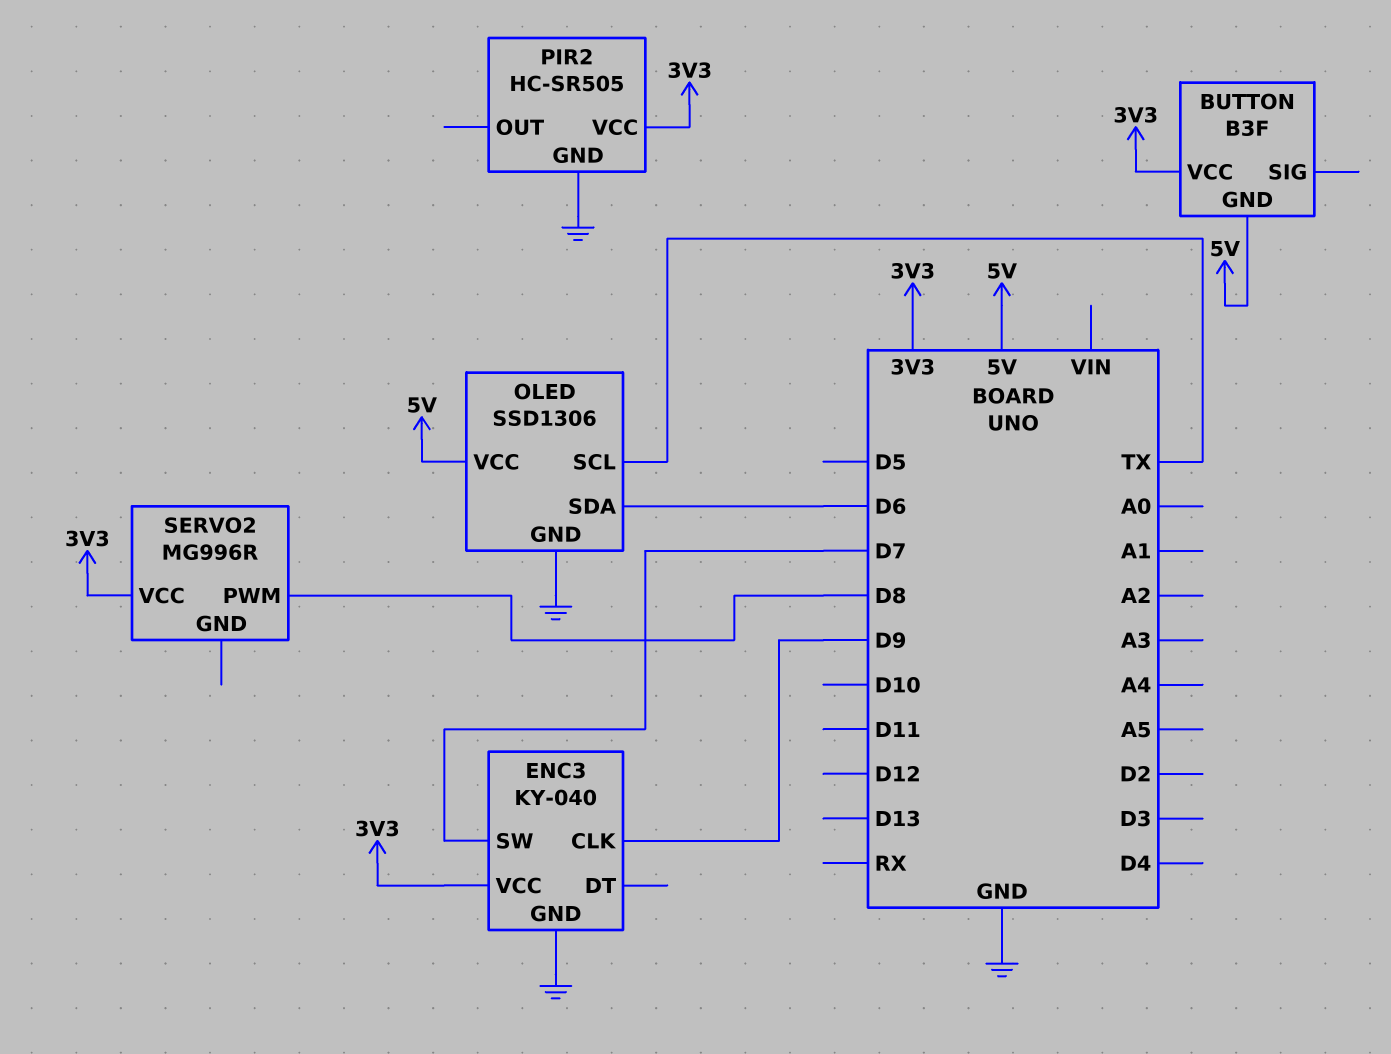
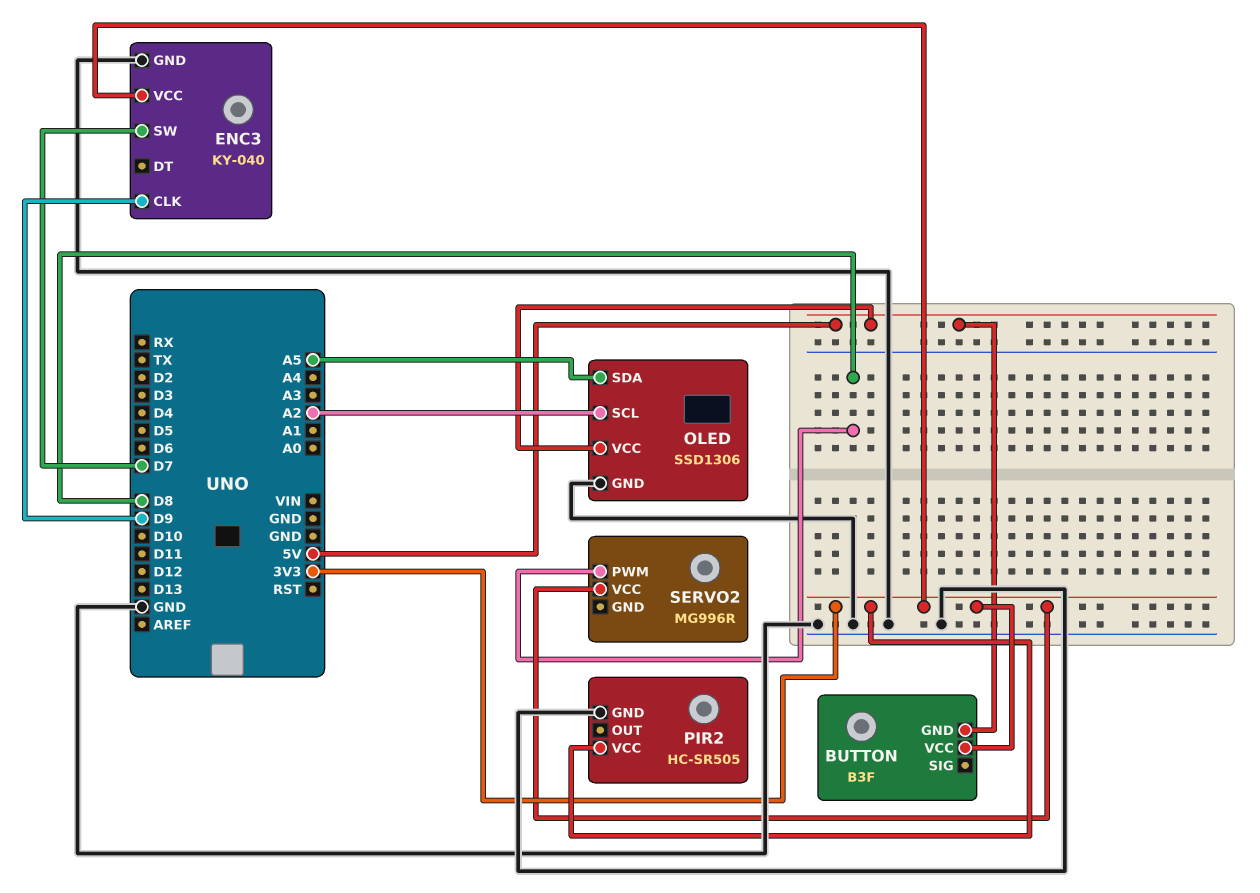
OLED pin SCL: TX -> A2
OLED pin SDA: D6 -> A5

